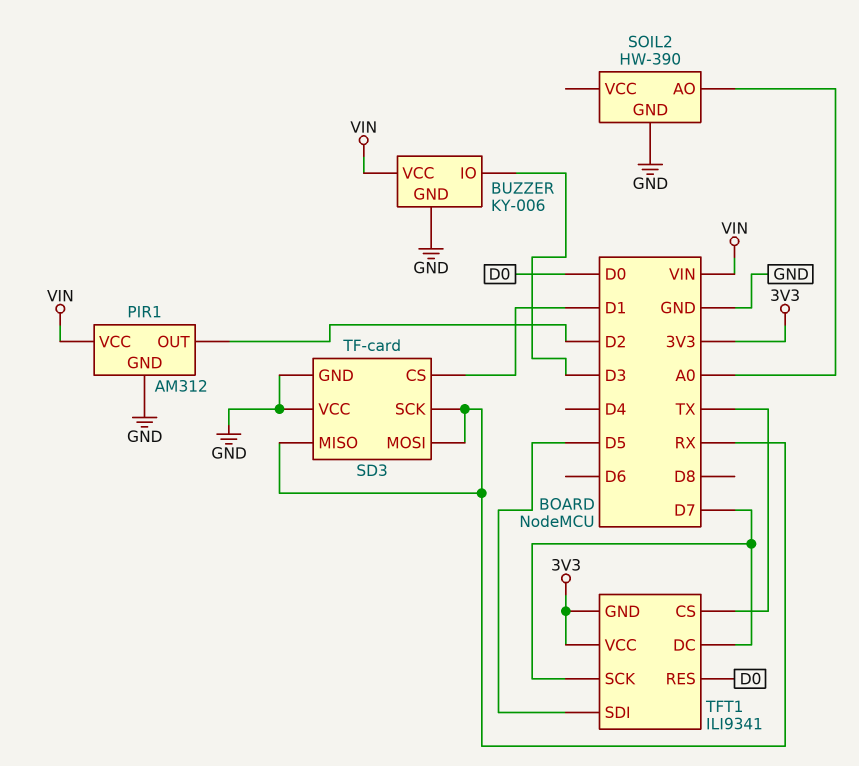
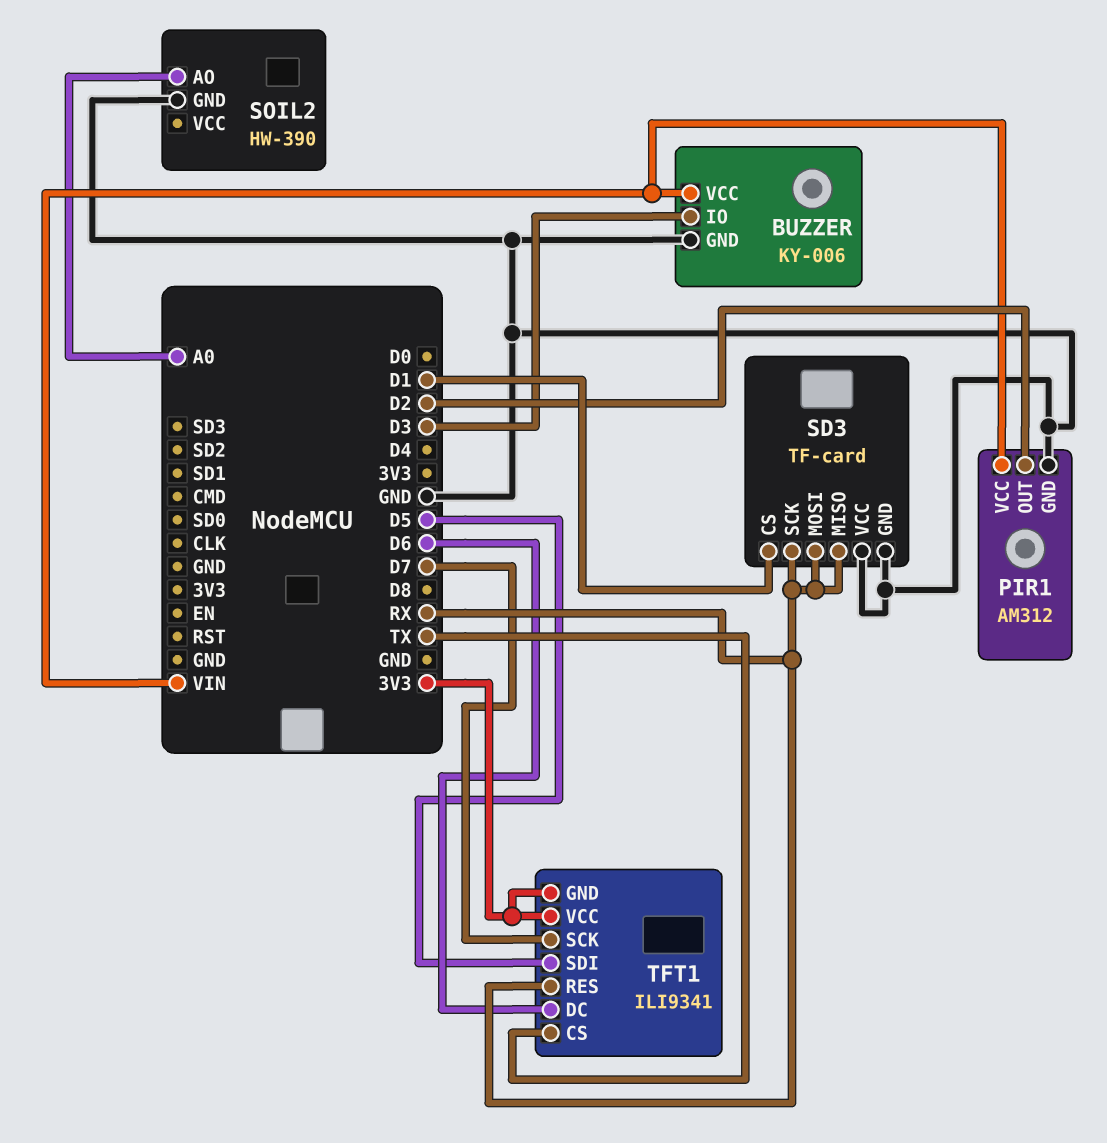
TFT1 pin DC: D7 -> D6
TFT1 pin RES: D0 -> RX

